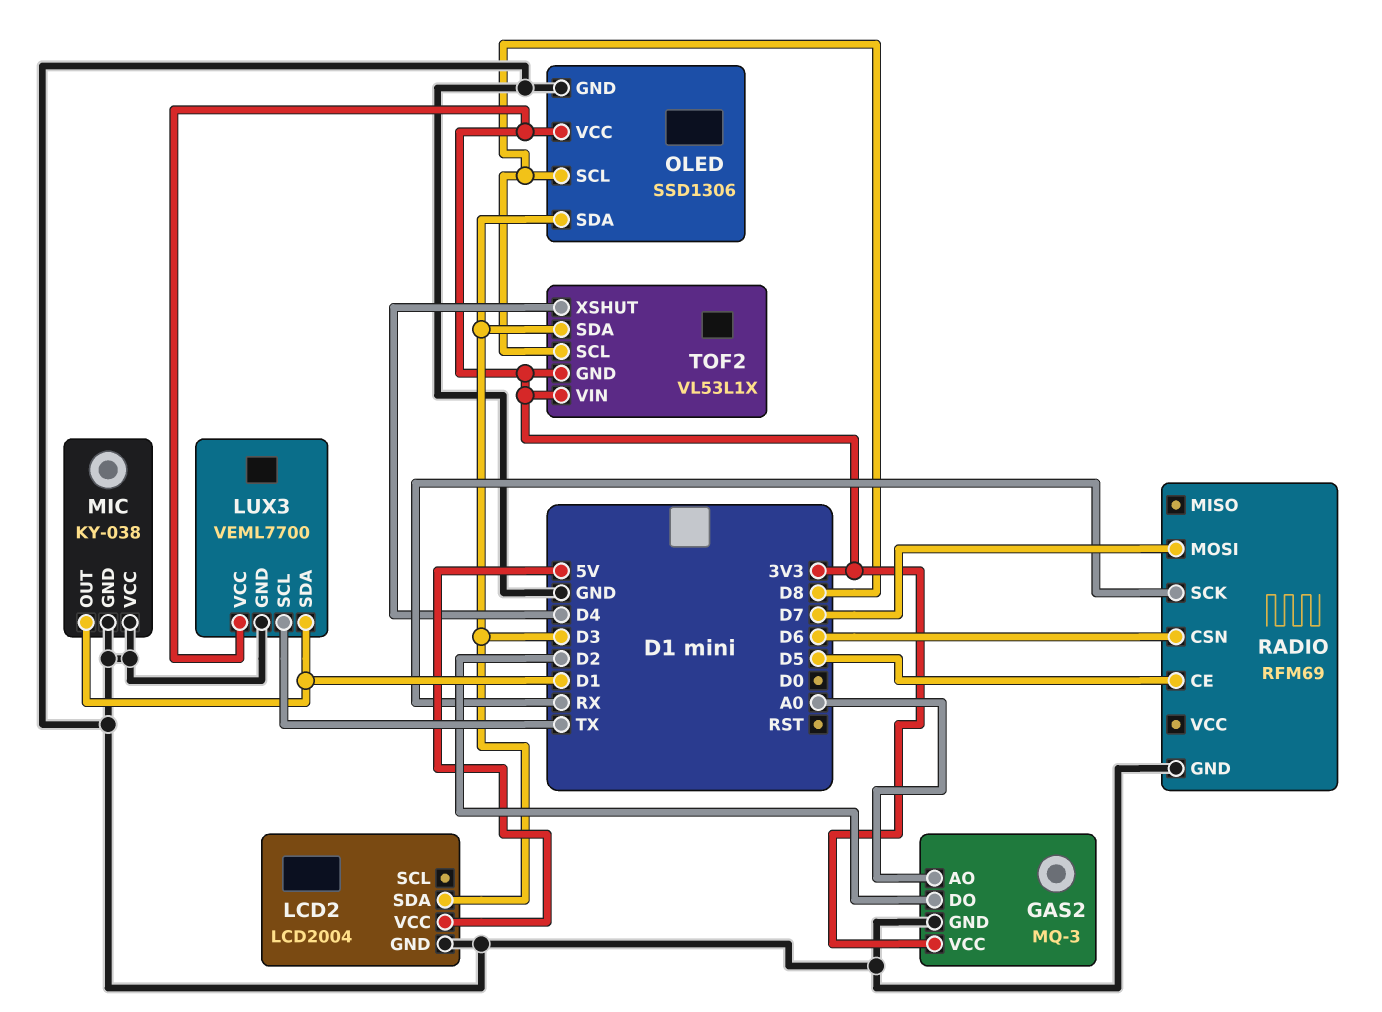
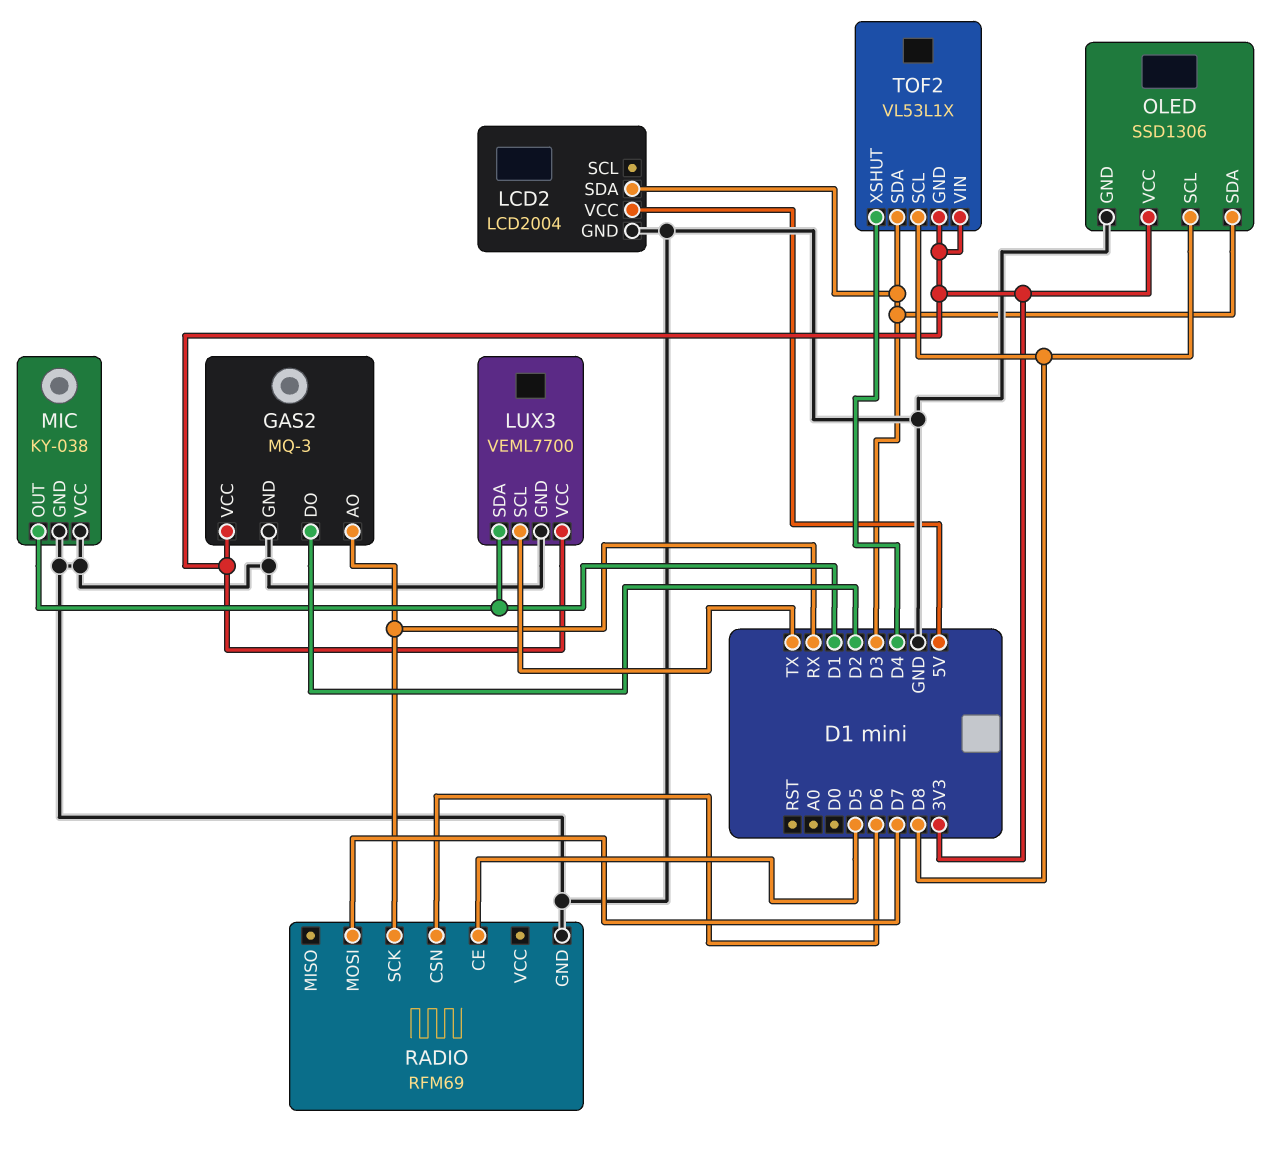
GAS2 pin AO: A0 -> RX

